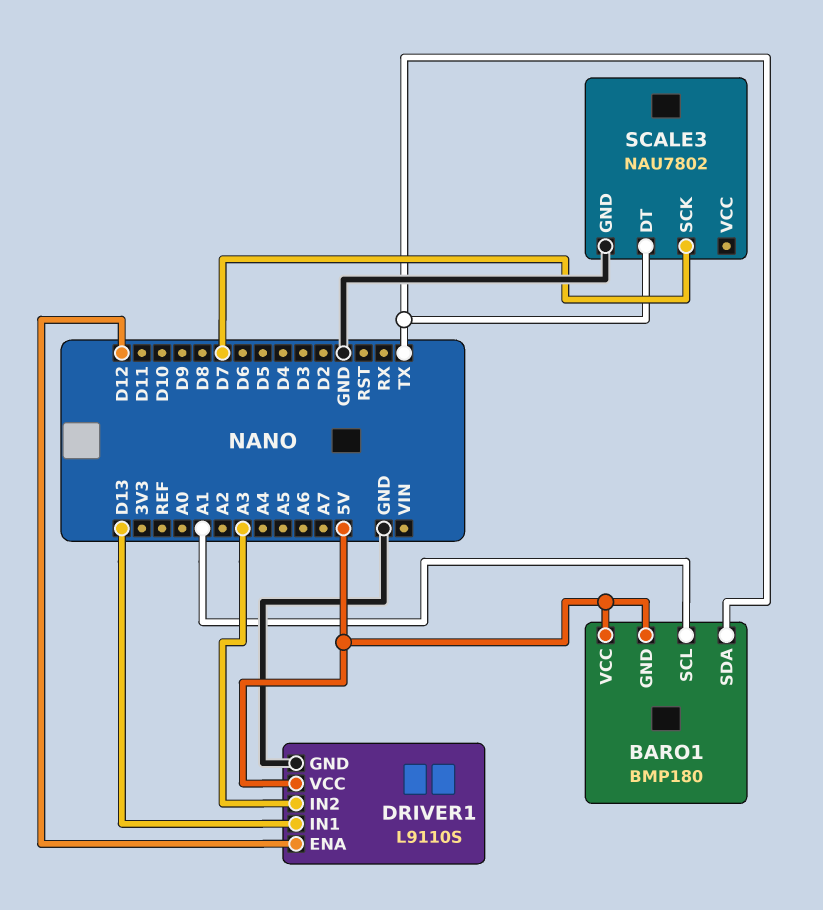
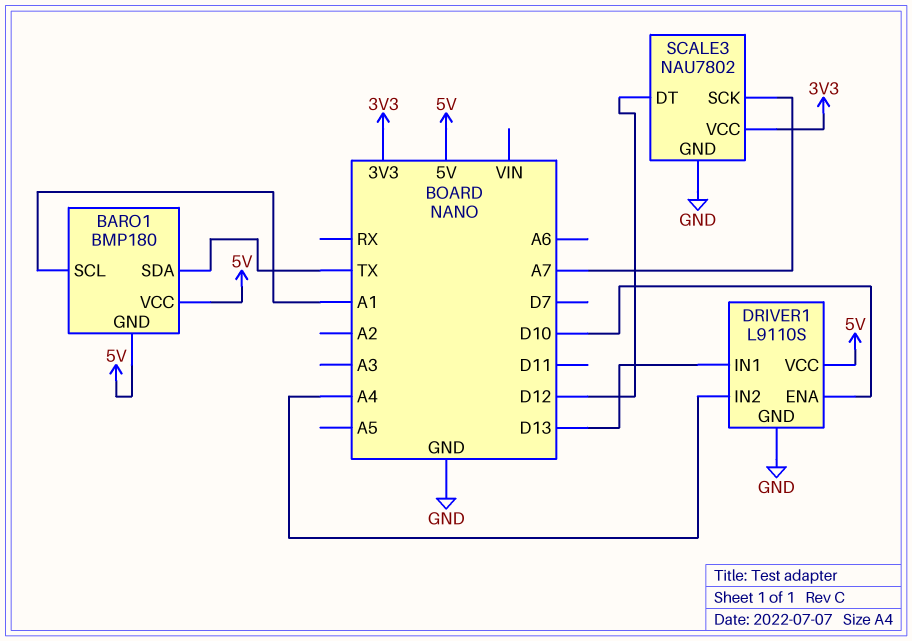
DRIVER1 pin ENA: D12 -> D10
DRIVER1 pin IN2: A3 -> A4
SCALE3 pin DT: TX -> D12
SCALE3 pin SCK: D7 -> A7
SCALE3 pin VCC: none -> 3V3

